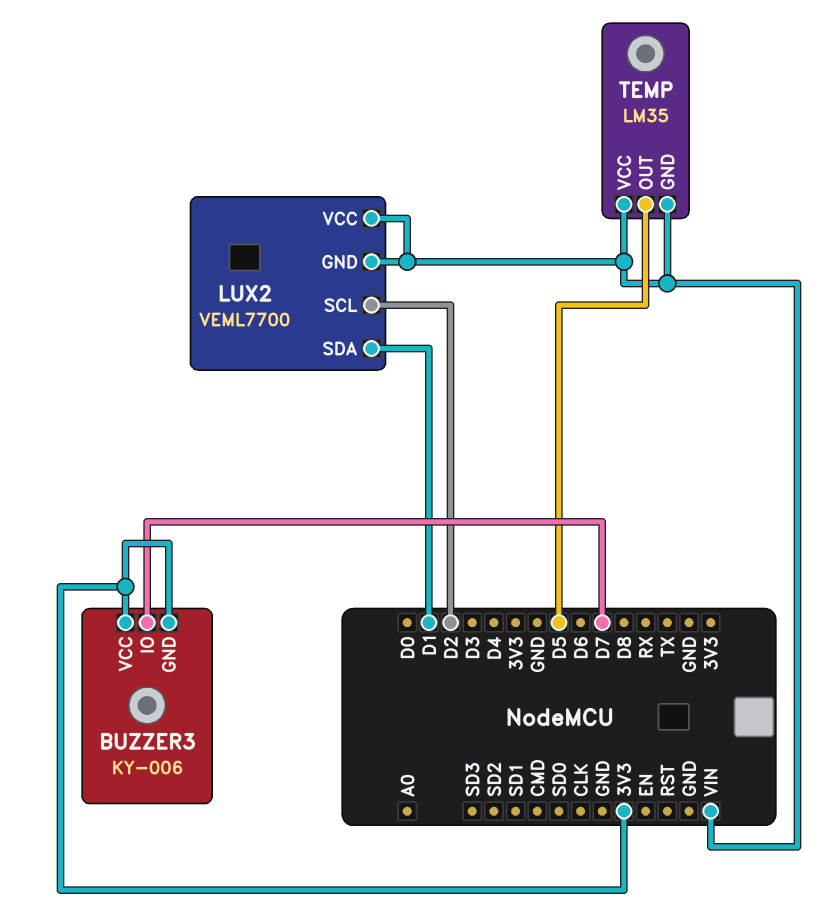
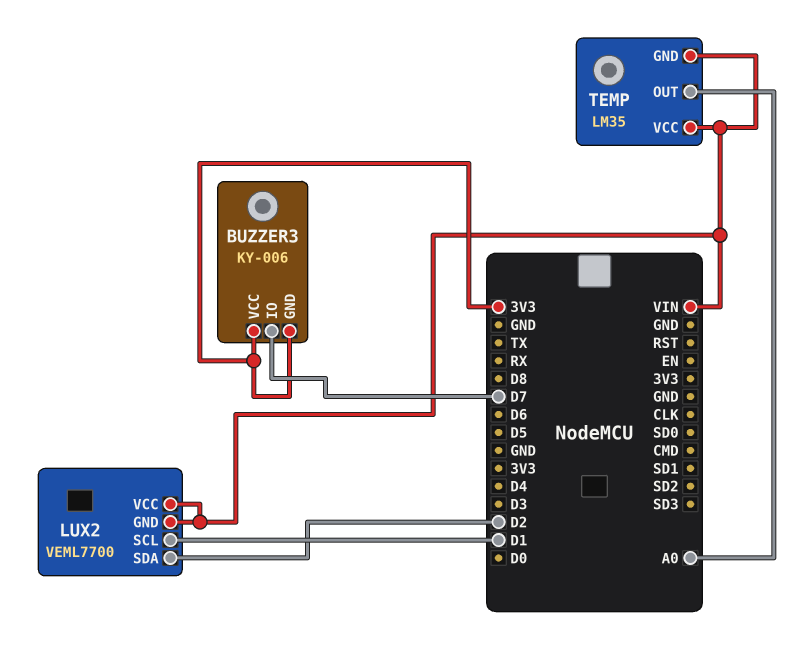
LUX2 pin SCL: D2 -> D1
LUX2 pin SDA: D1 -> D2
TEMP pin OUT: D5 -> A0

